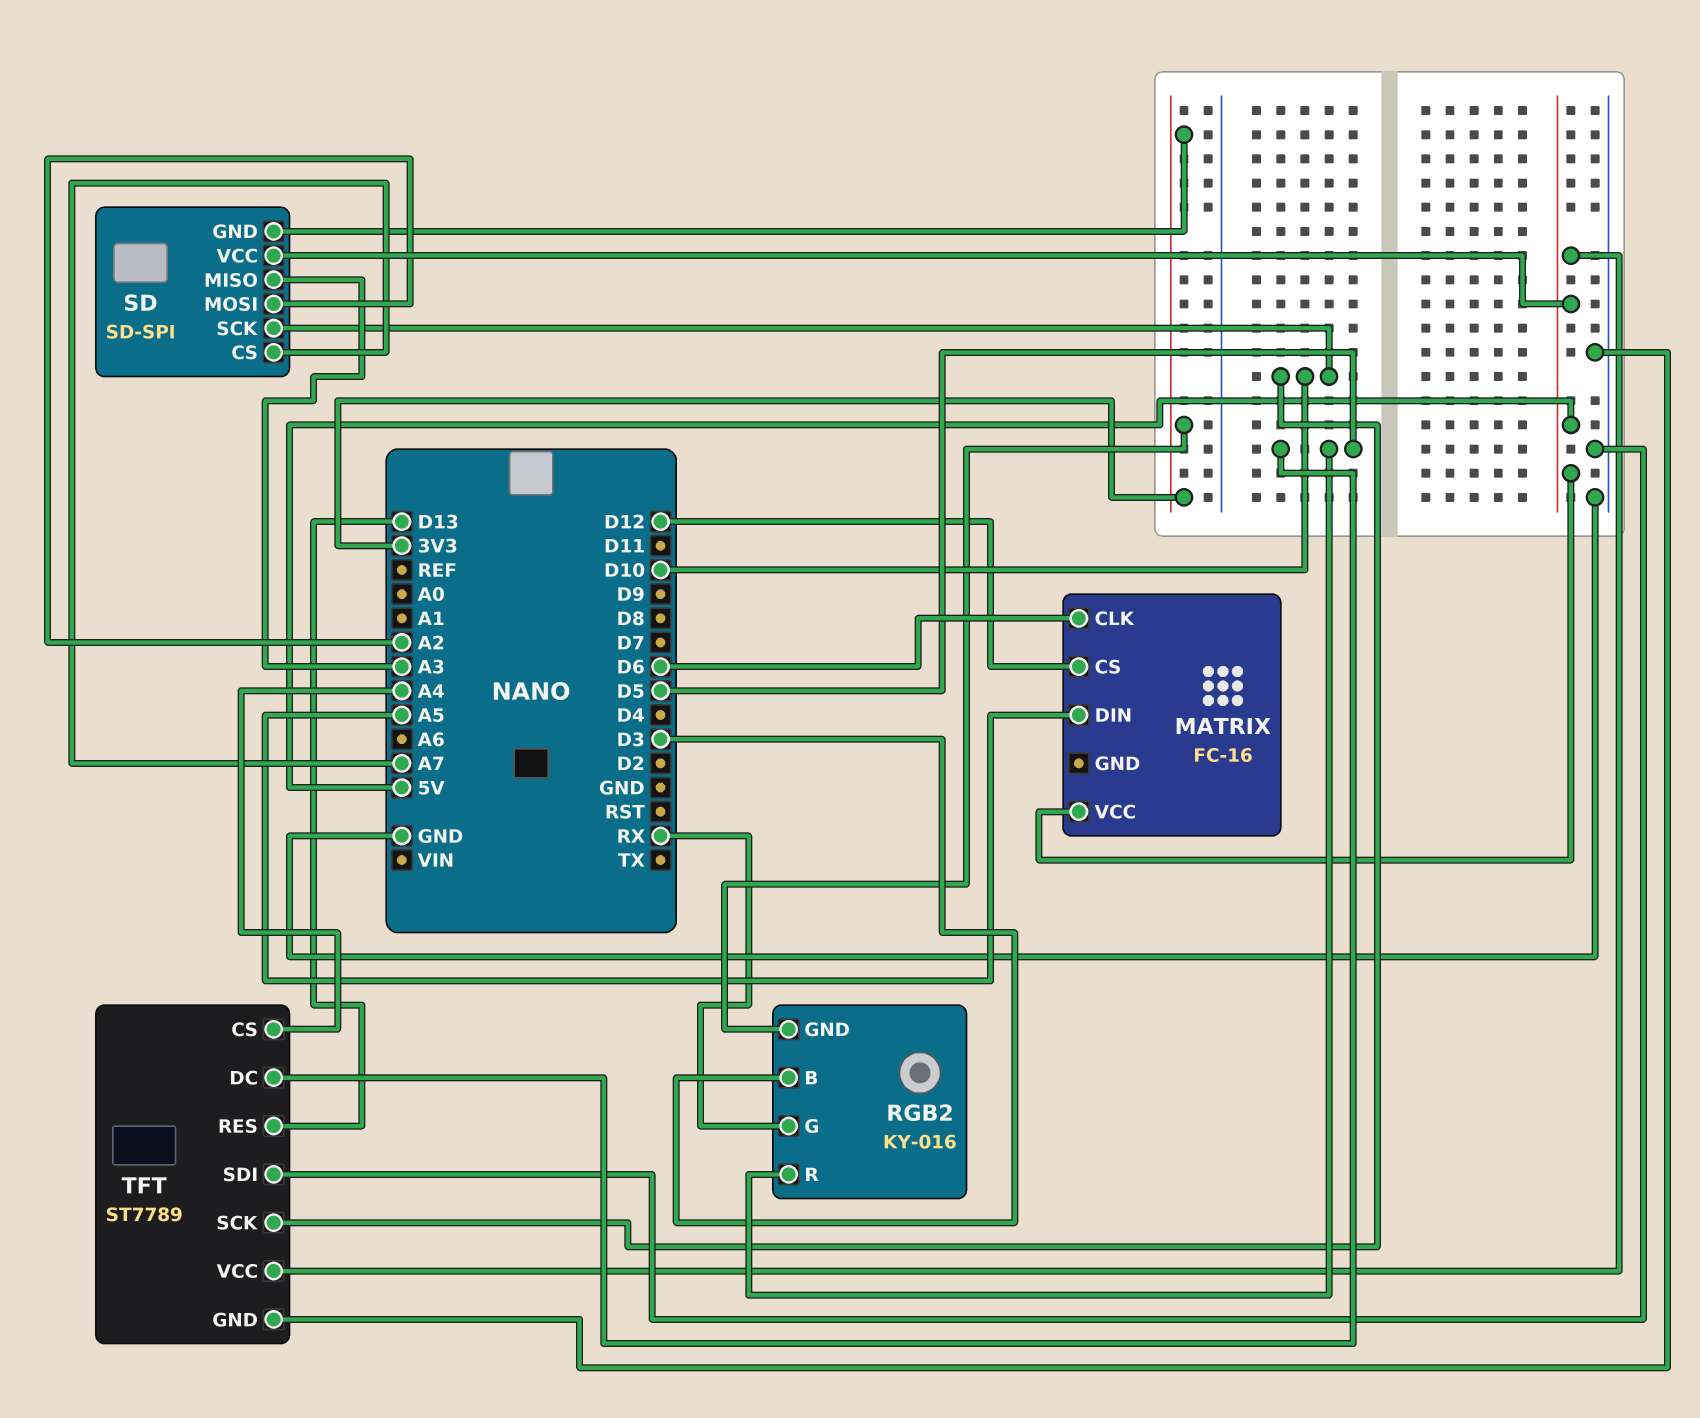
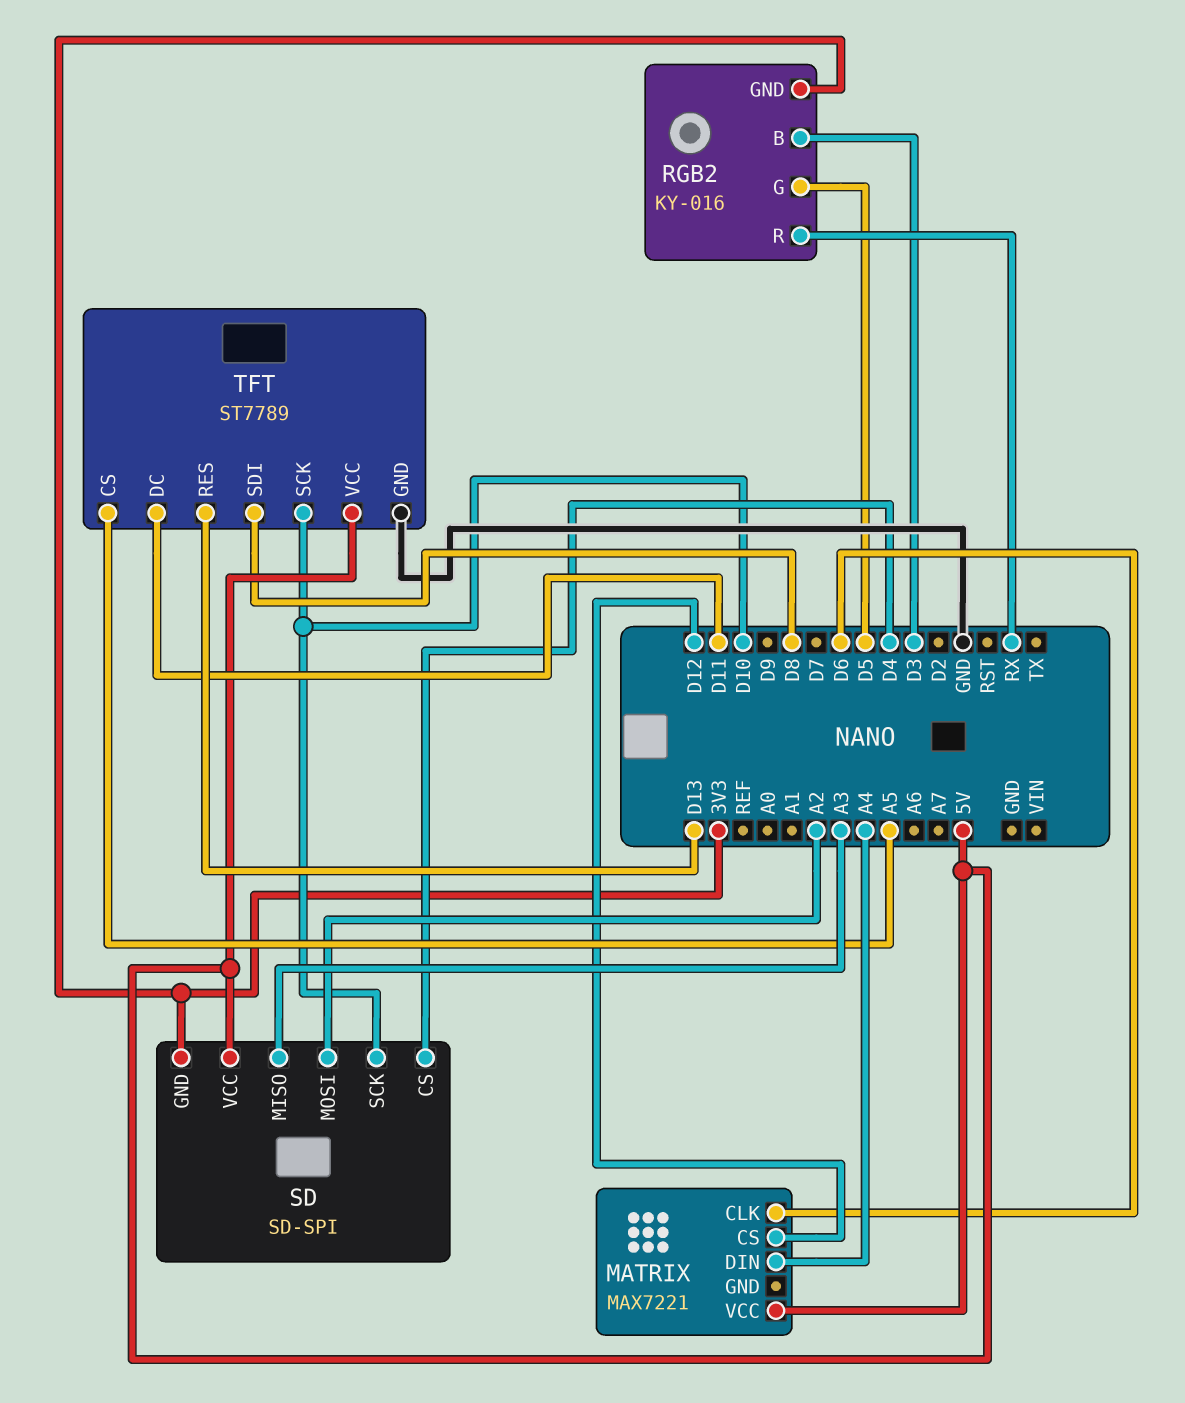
MATRIX: FC-16 -> MAX7221
MATRIX pin DIN: A5 -> A4
RGB2 pin G: RX -> D5
RGB2 pin R: D5 -> RX
SD pin CS: A7 -> D4
TFT pin CS: A4 -> A5
TFT pin DC: D5 -> D11
TFT pin SDI: GND -> D8

